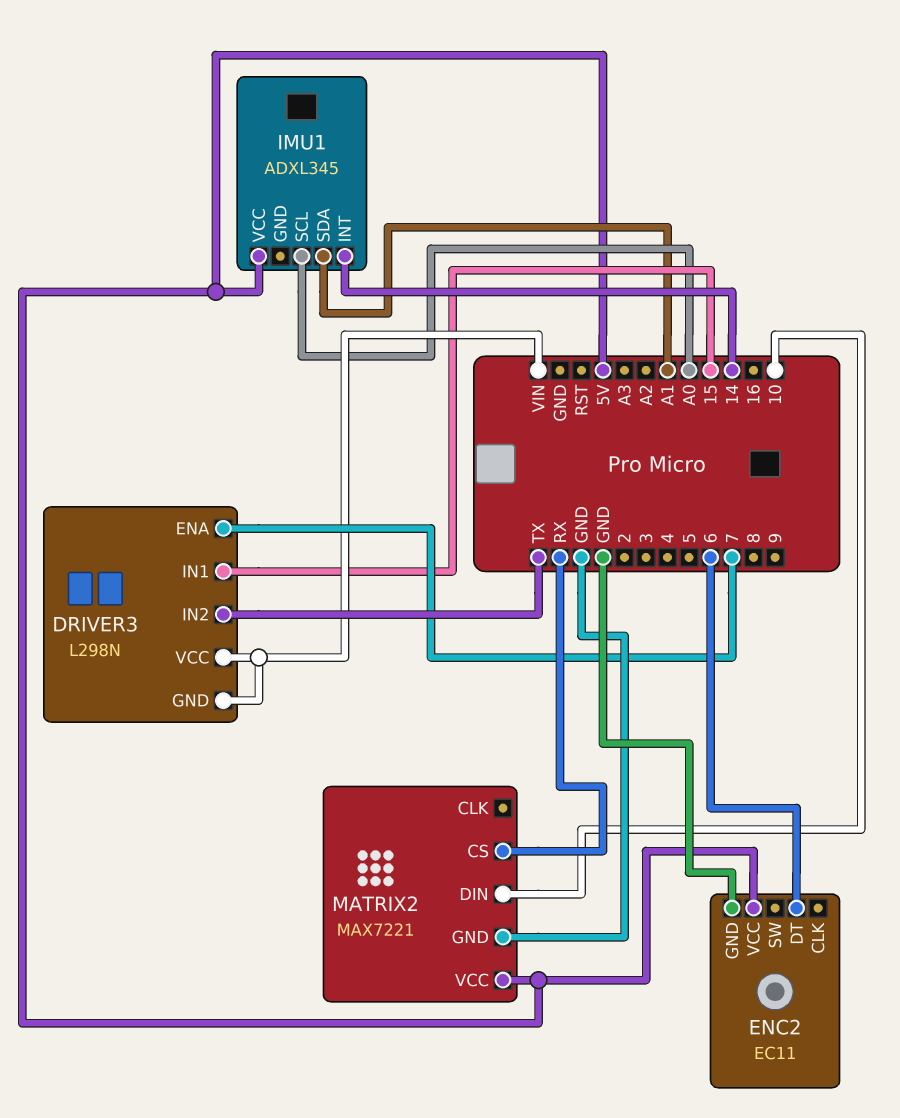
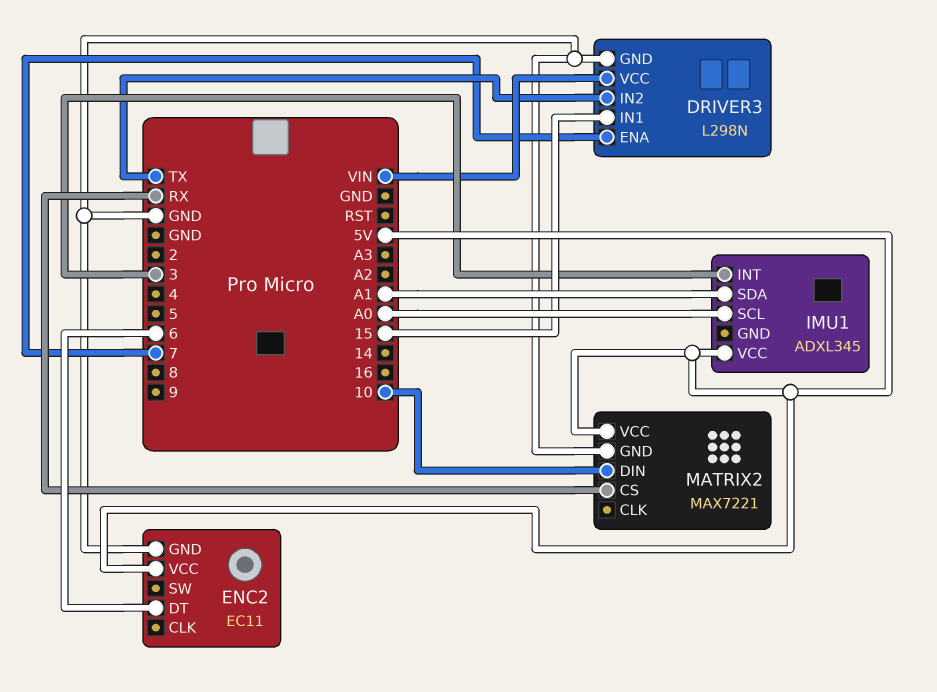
DRIVER3 pin GND: VIN -> GND
IMU1 pin INT: 14 -> 3

